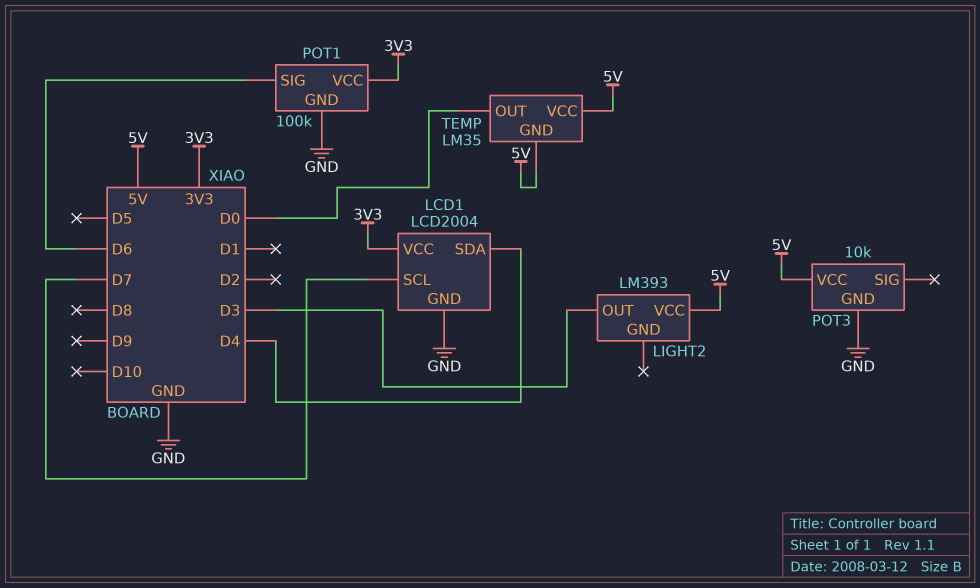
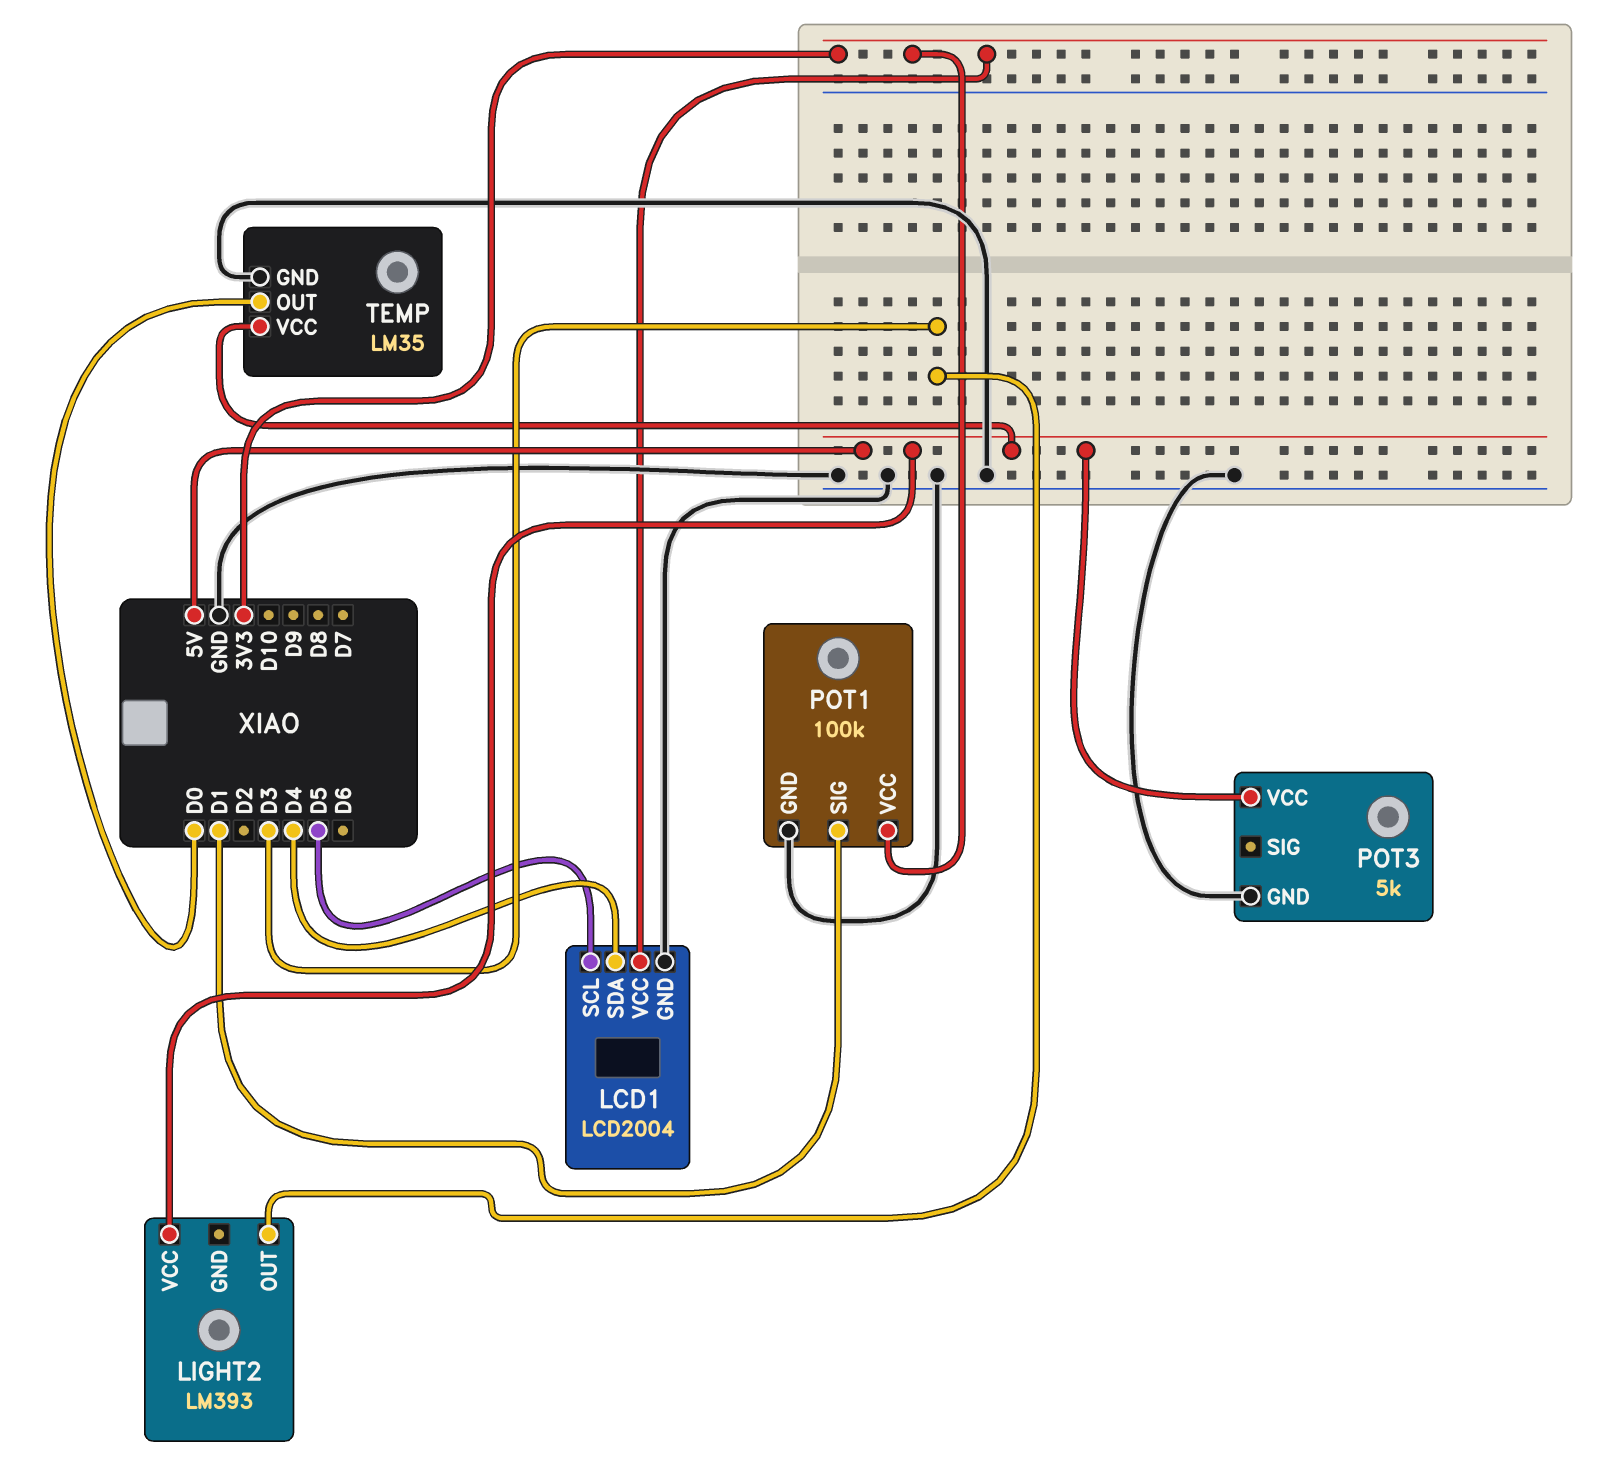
LCD1 pin SCL: D7 -> D5
POT1 pin SIG: D6 -> D1
POT3: 10k -> 5k
TEMP pin GND: 5V -> GND

